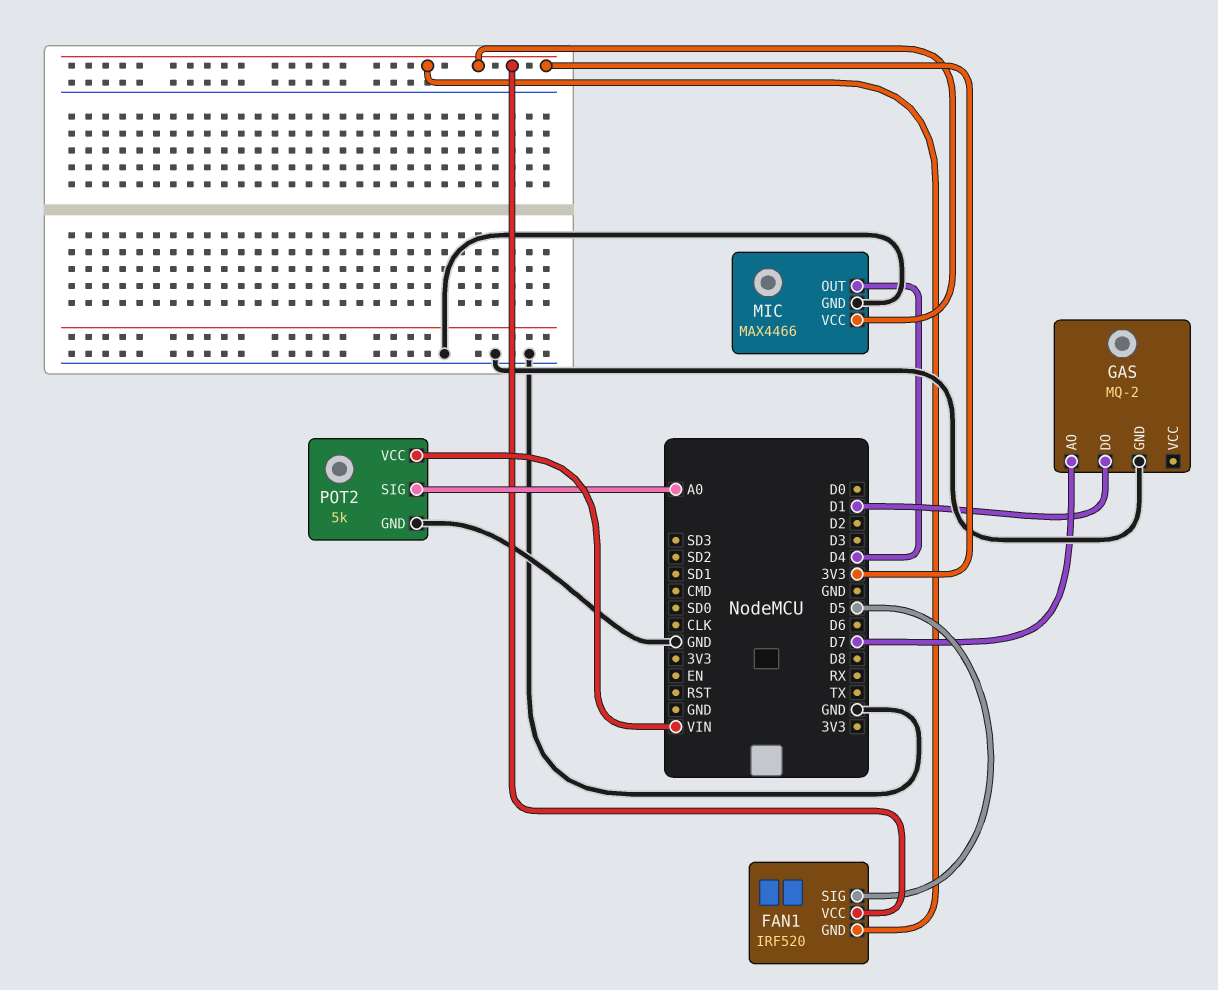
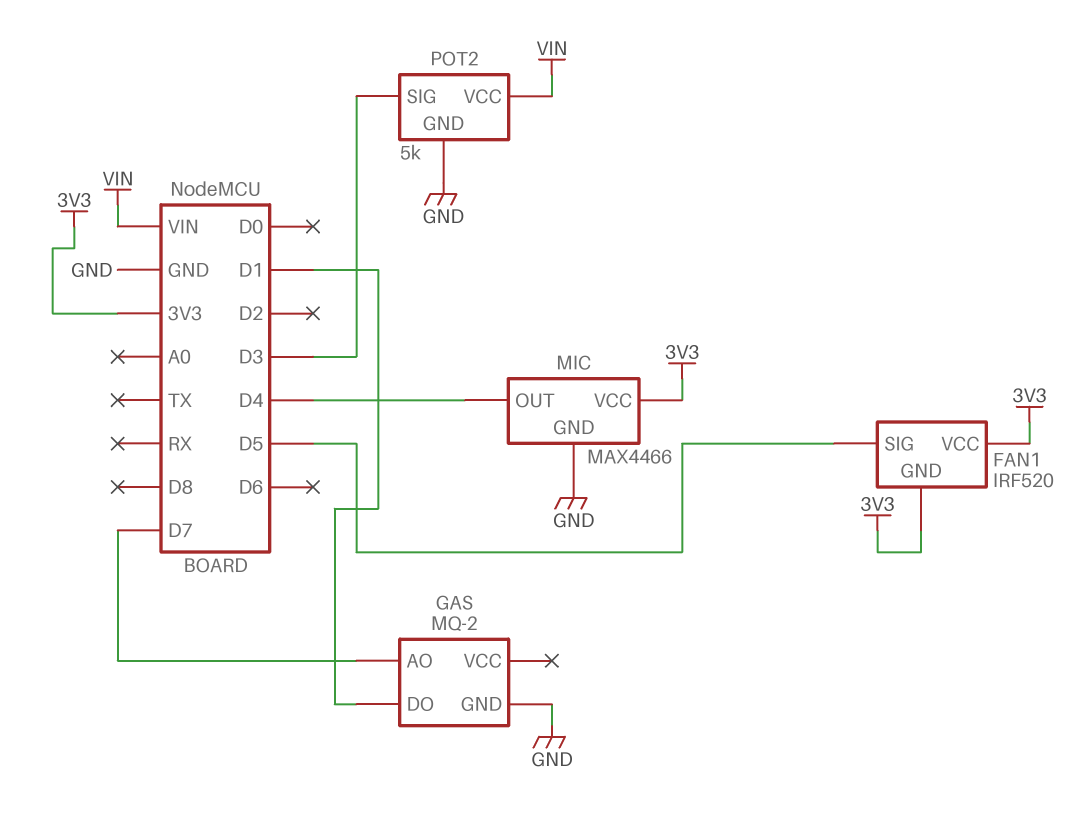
POT2 pin SIG: A0 -> D3

